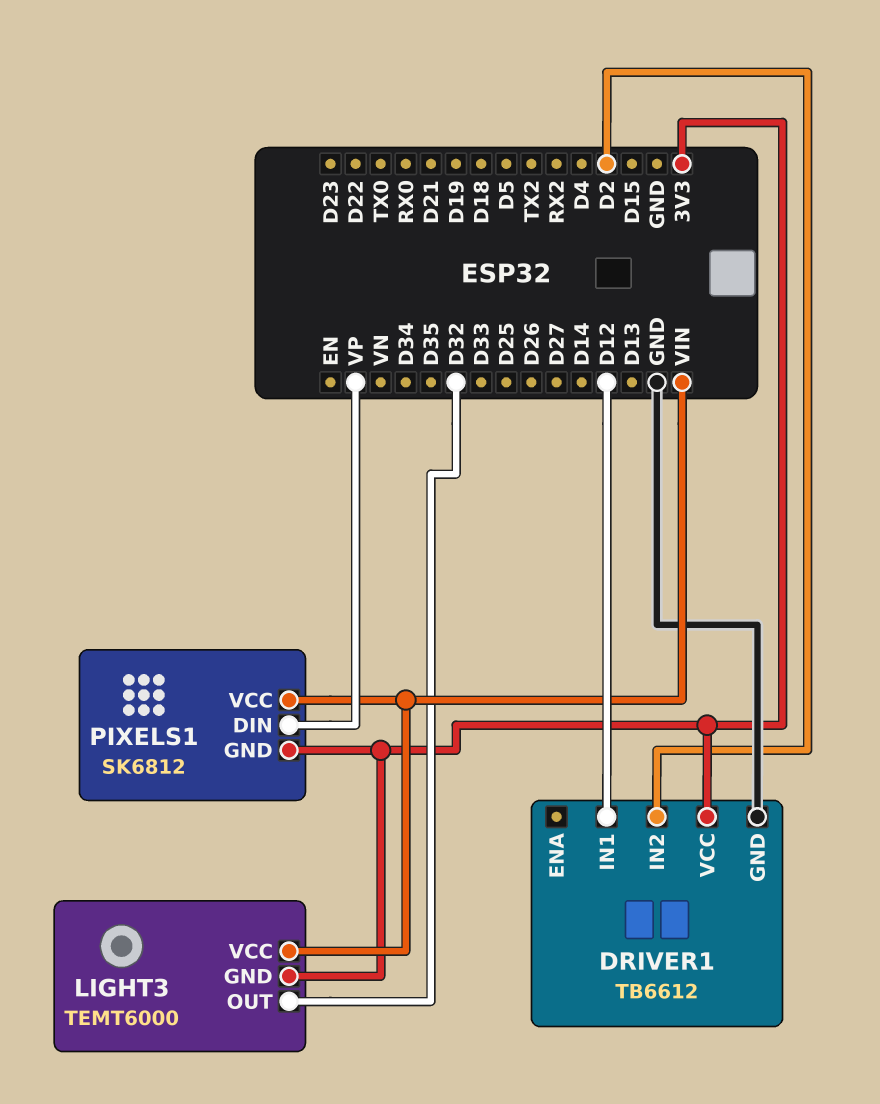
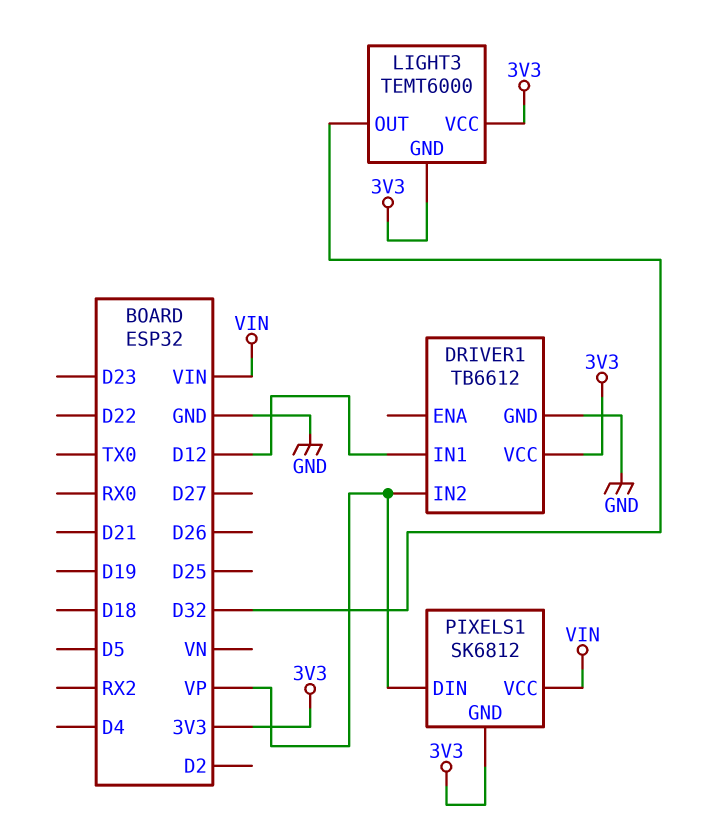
DRIVER1 pin IN2: D2 -> VP
LIGHT3 pin VCC: VIN -> 3V3

